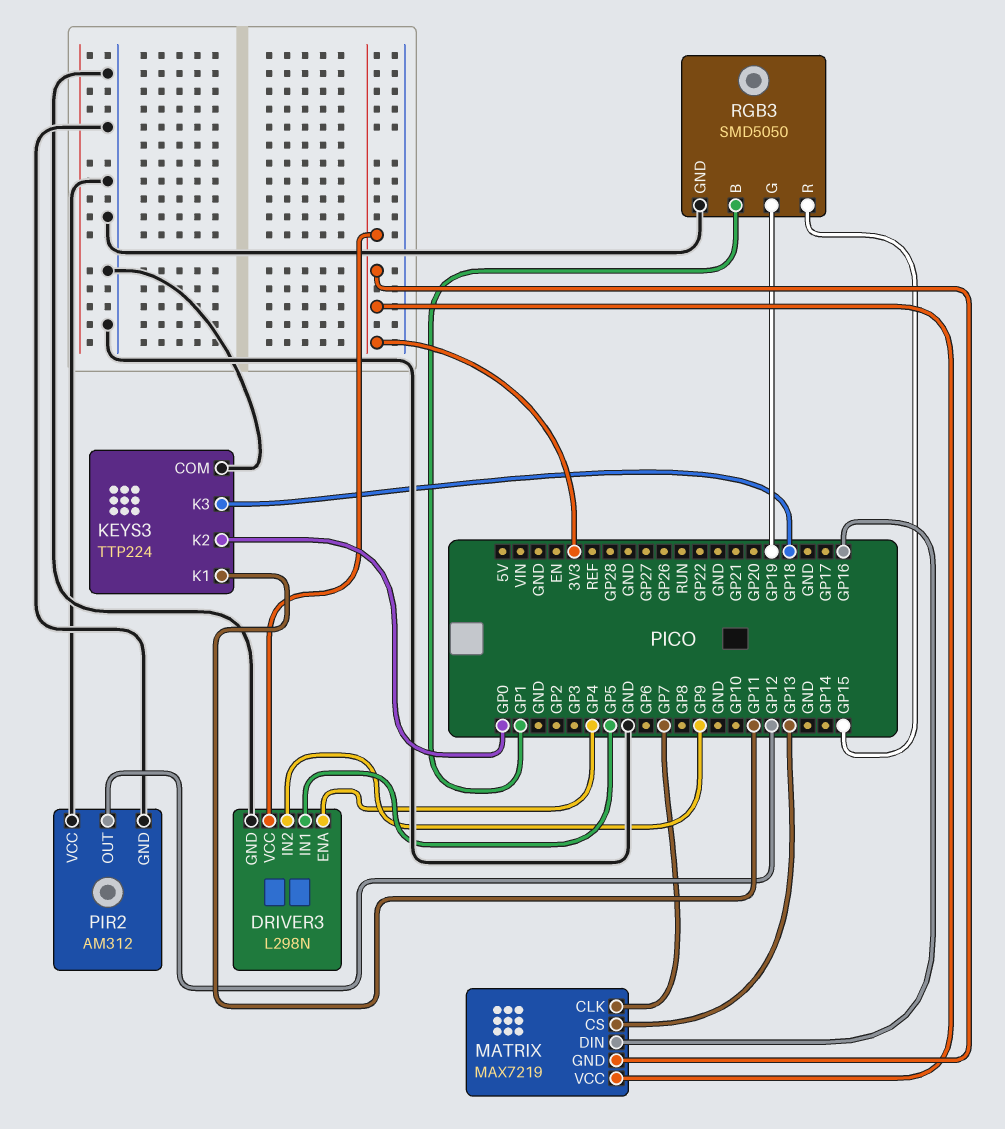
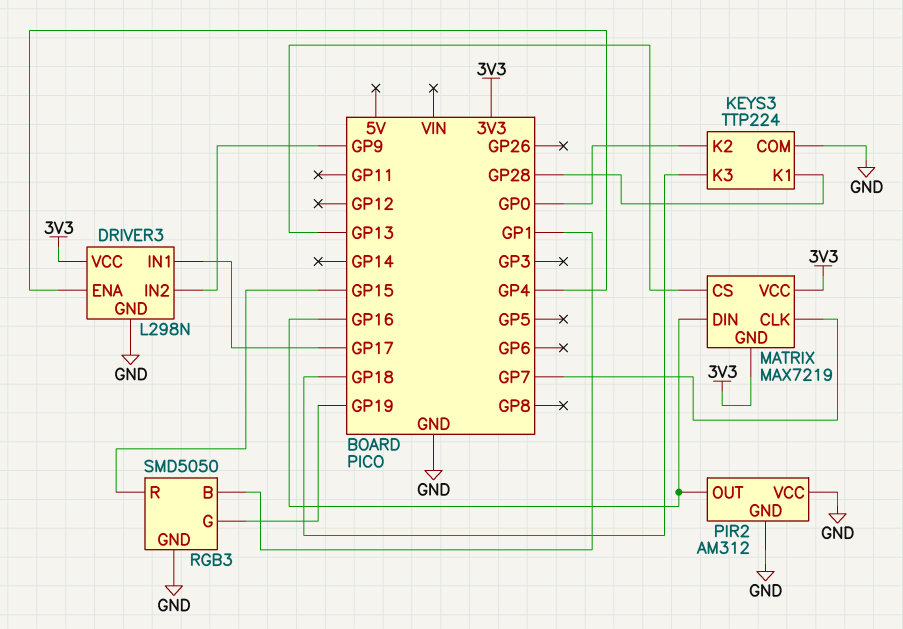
DRIVER3 pin IN1: GP5 -> GP17
KEYS3 pin K1: GP11 -> GP28
PIR2 pin OUT: GP12 -> GP16

